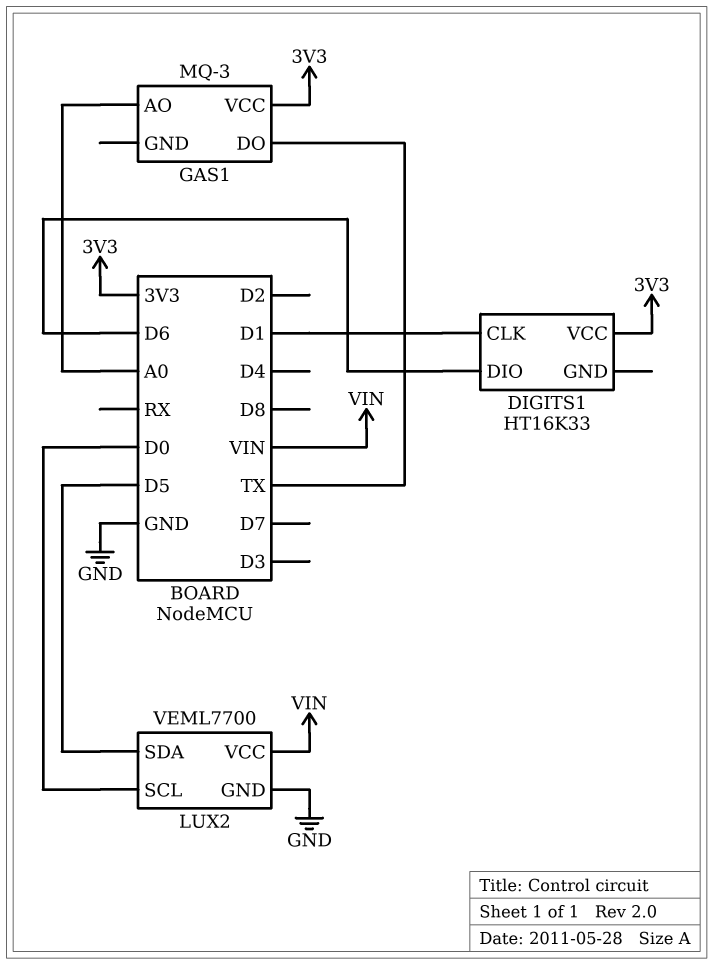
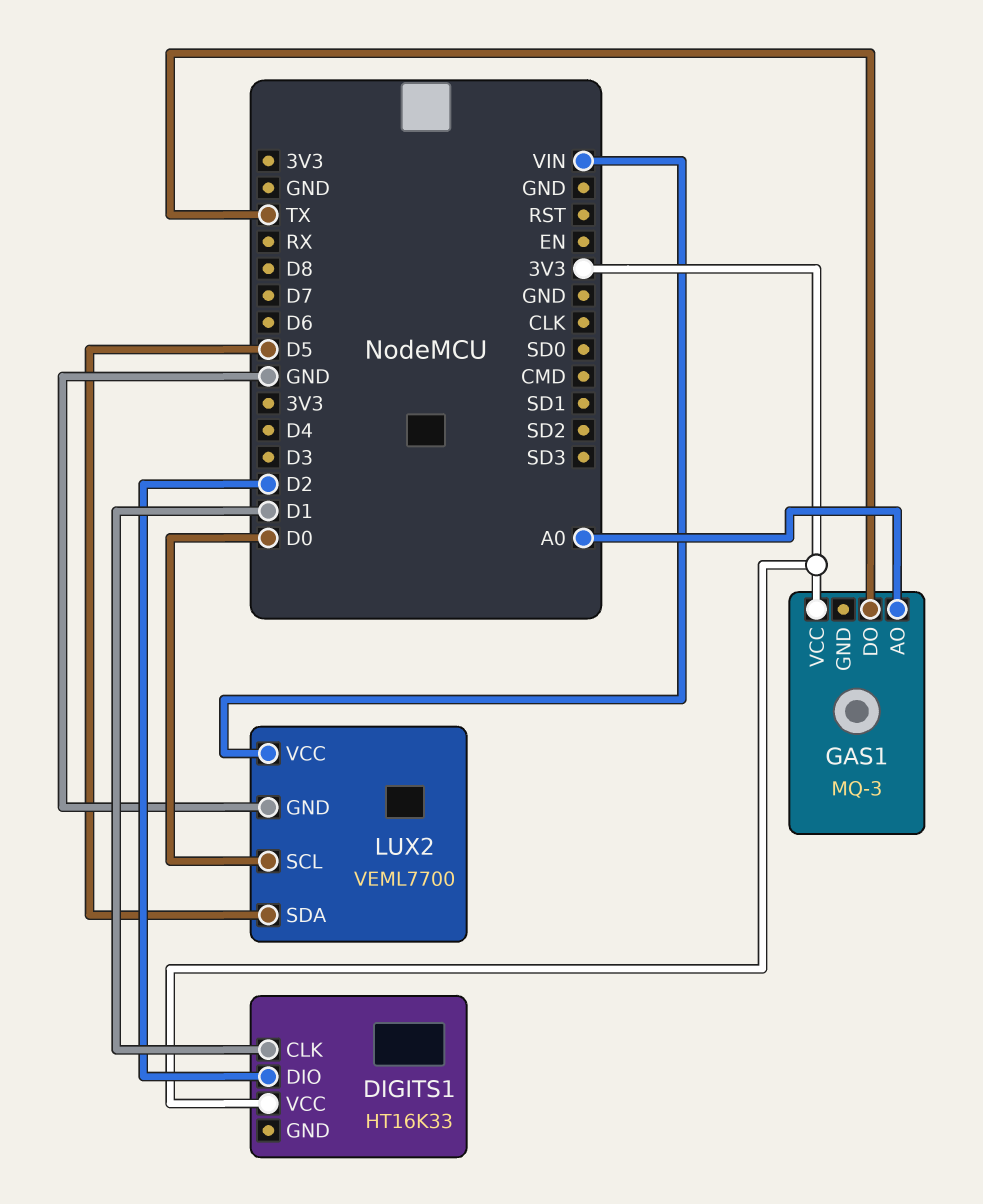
DIGITS1 pin DIO: D6 -> D2

